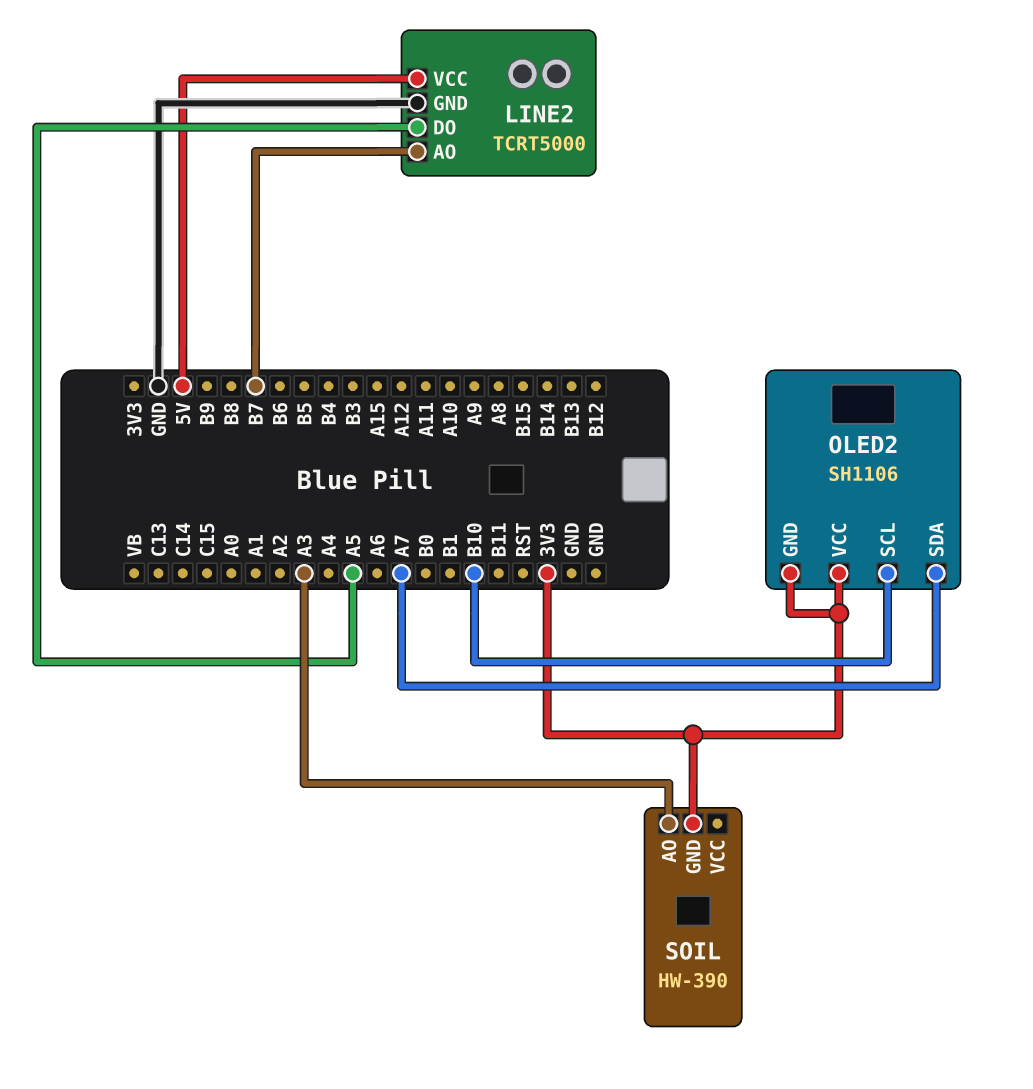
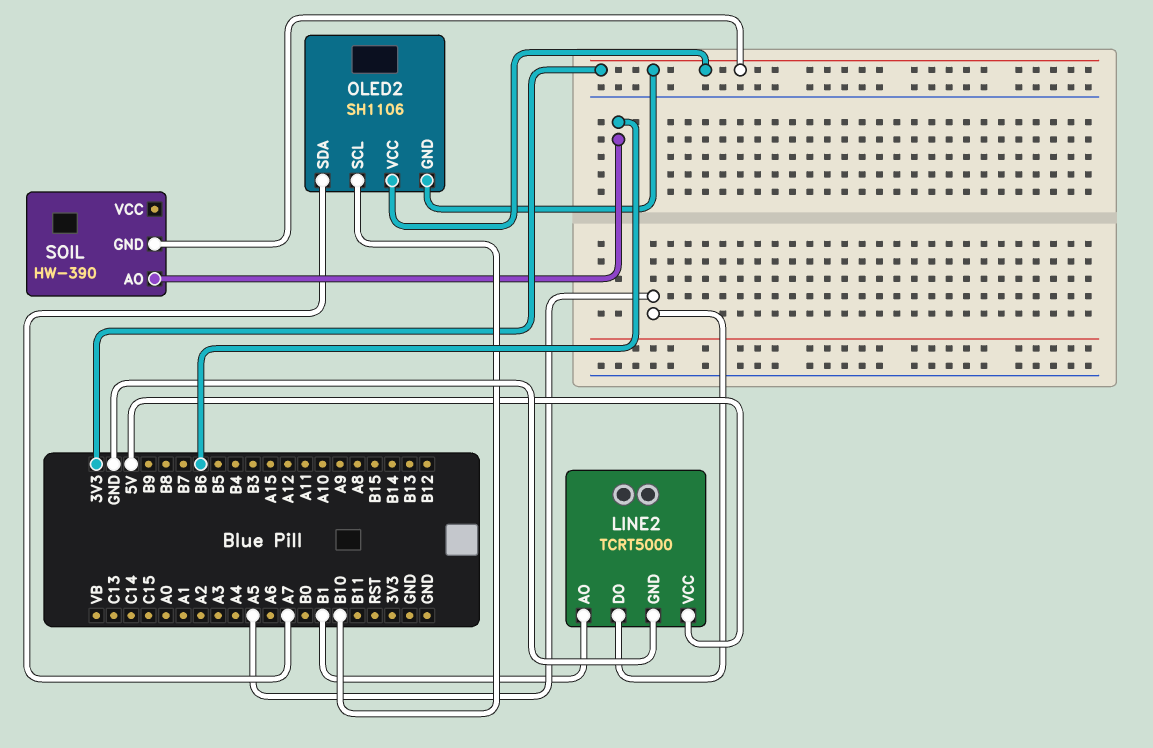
LINE2 pin AO: B7 -> B1
SOIL pin AO: A3 -> B6

